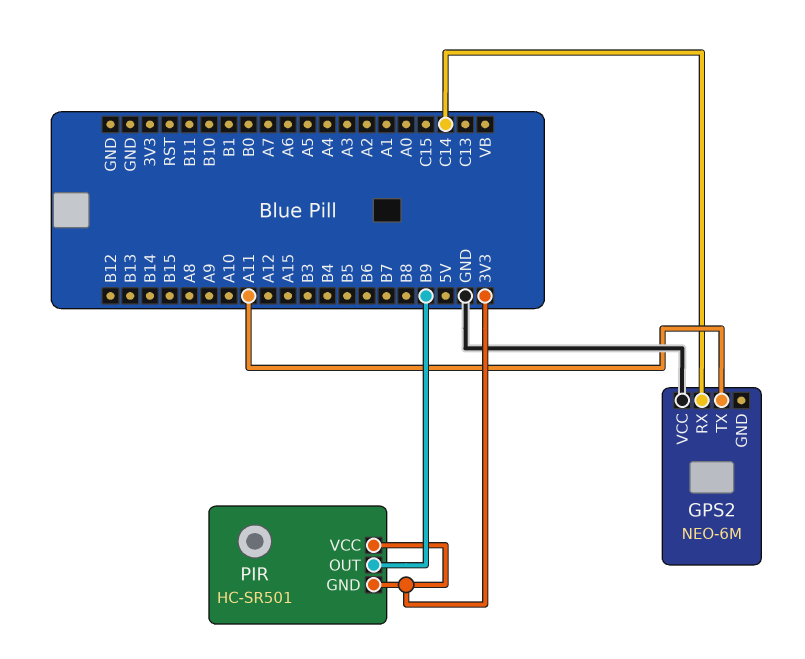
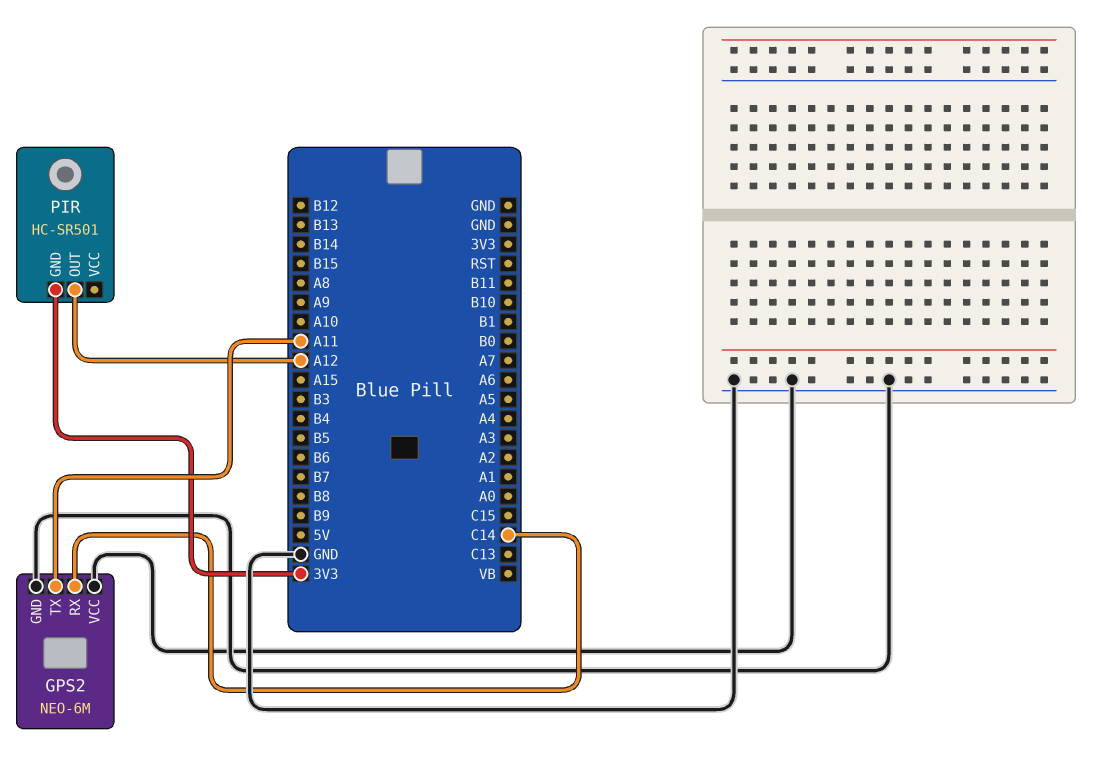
GPS2 pin GND: none -> GND
PIR pin OUT: B9 -> A12
PIR pin VCC: 3V3 -> none

